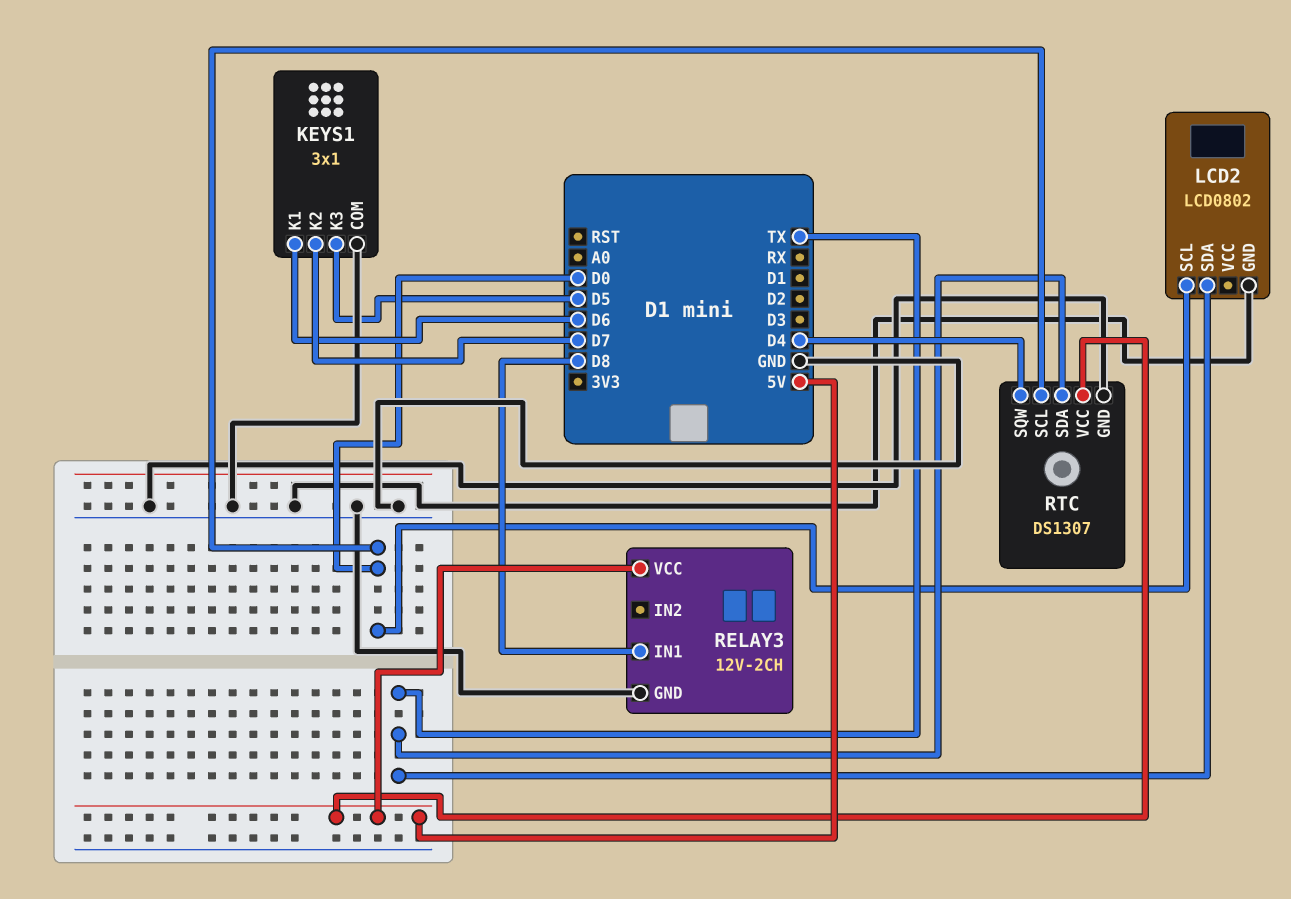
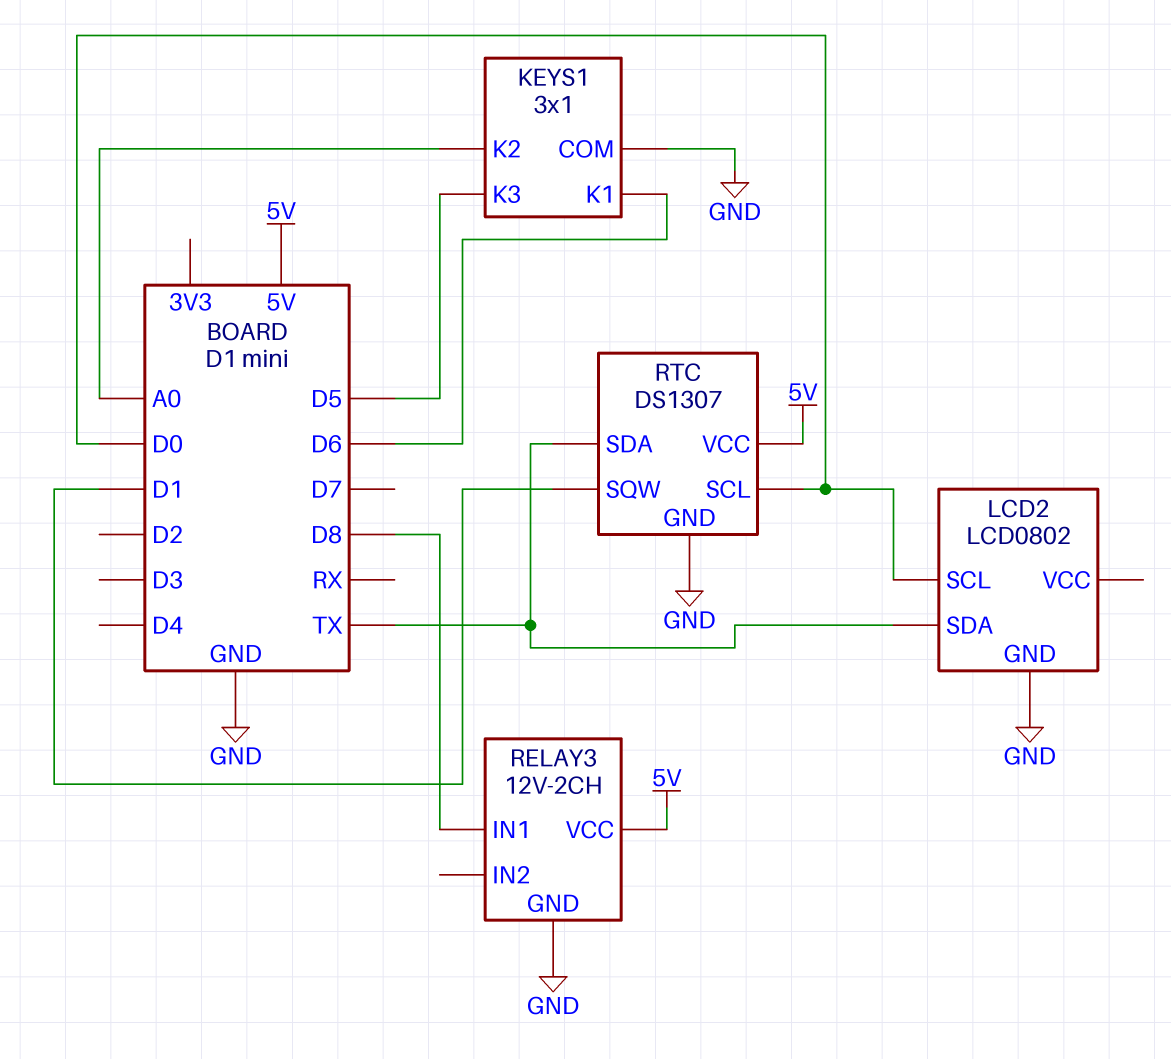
KEYS1 pin K2: D7 -> A0
RTC pin SQW: D4 -> D1

